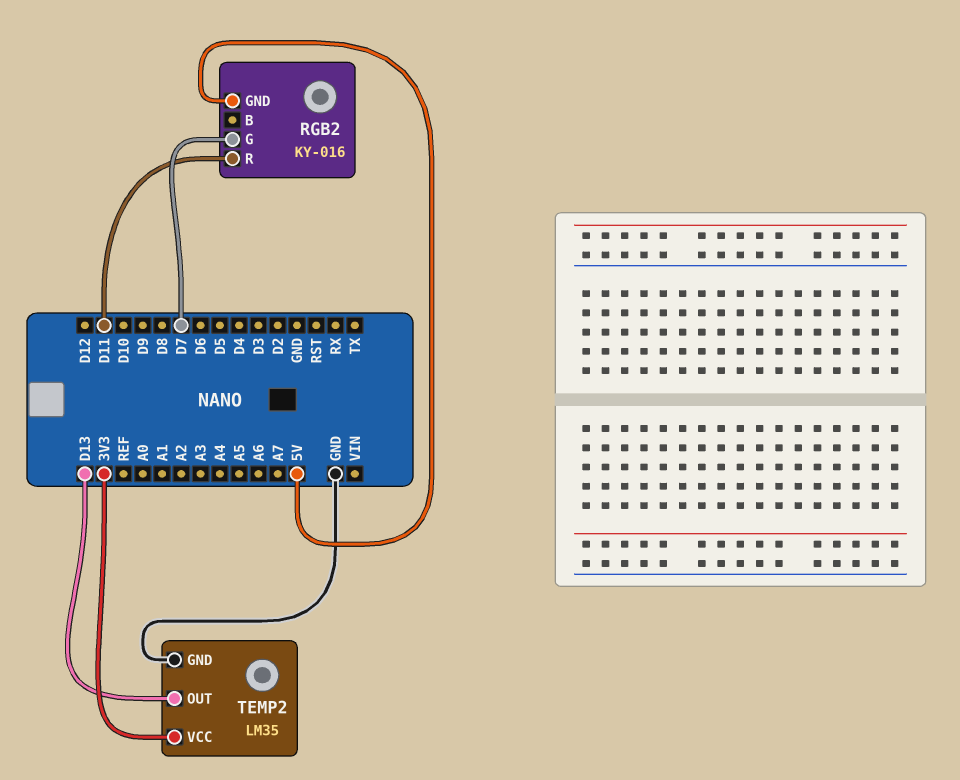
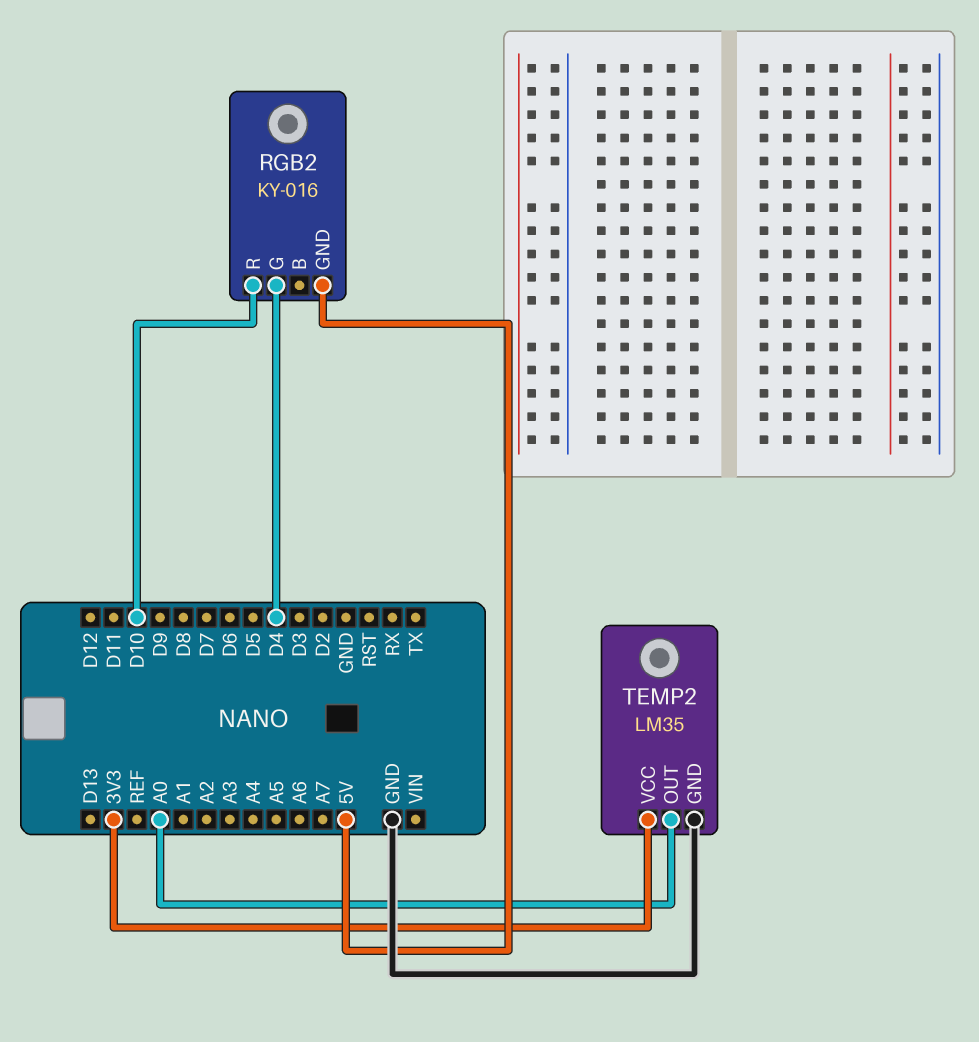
RGB2 pin G: D7 -> D4
RGB2 pin R: D11 -> D10
TEMP2 pin OUT: D13 -> A0

